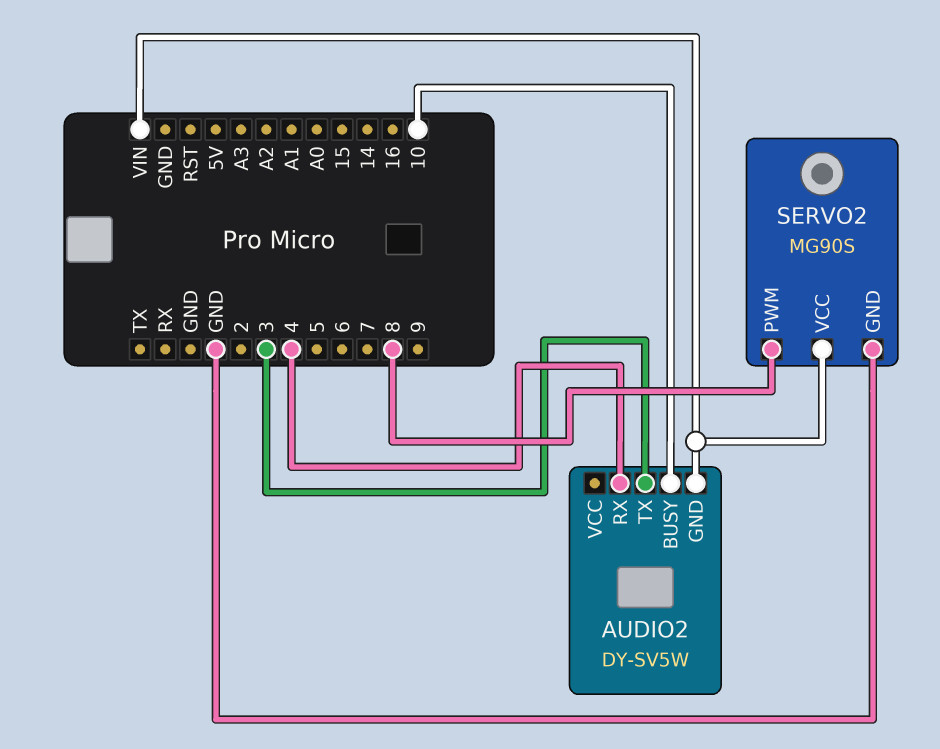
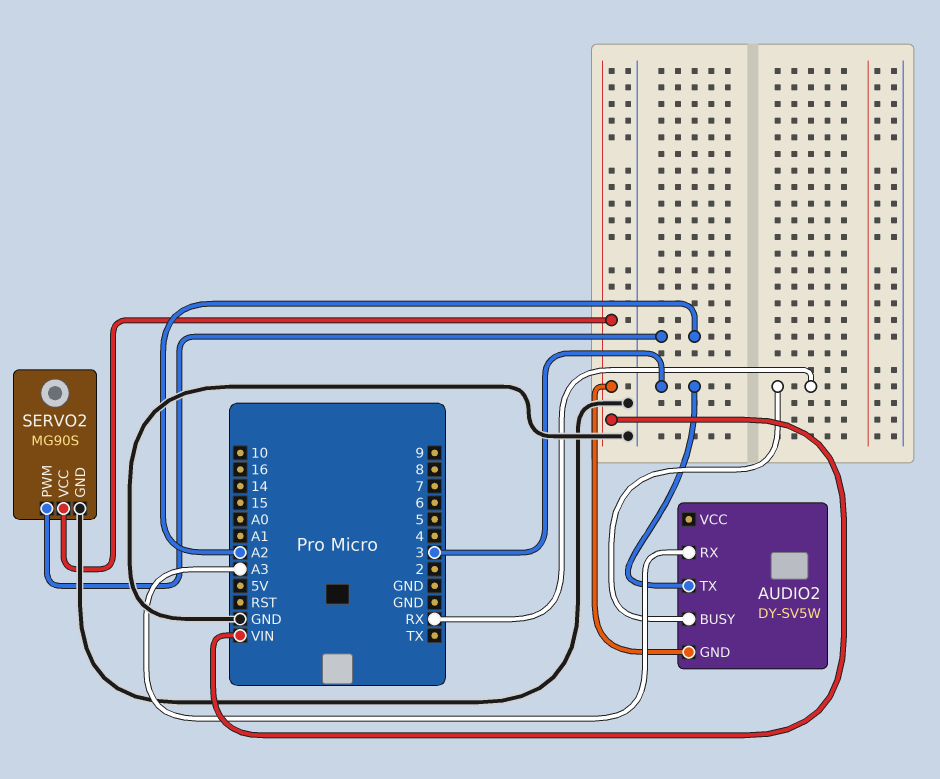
AUDIO2 pin BUSY: 10 -> RX
AUDIO2 pin RX: 4 -> A3
SERVO2 pin PWM: 8 -> A2

